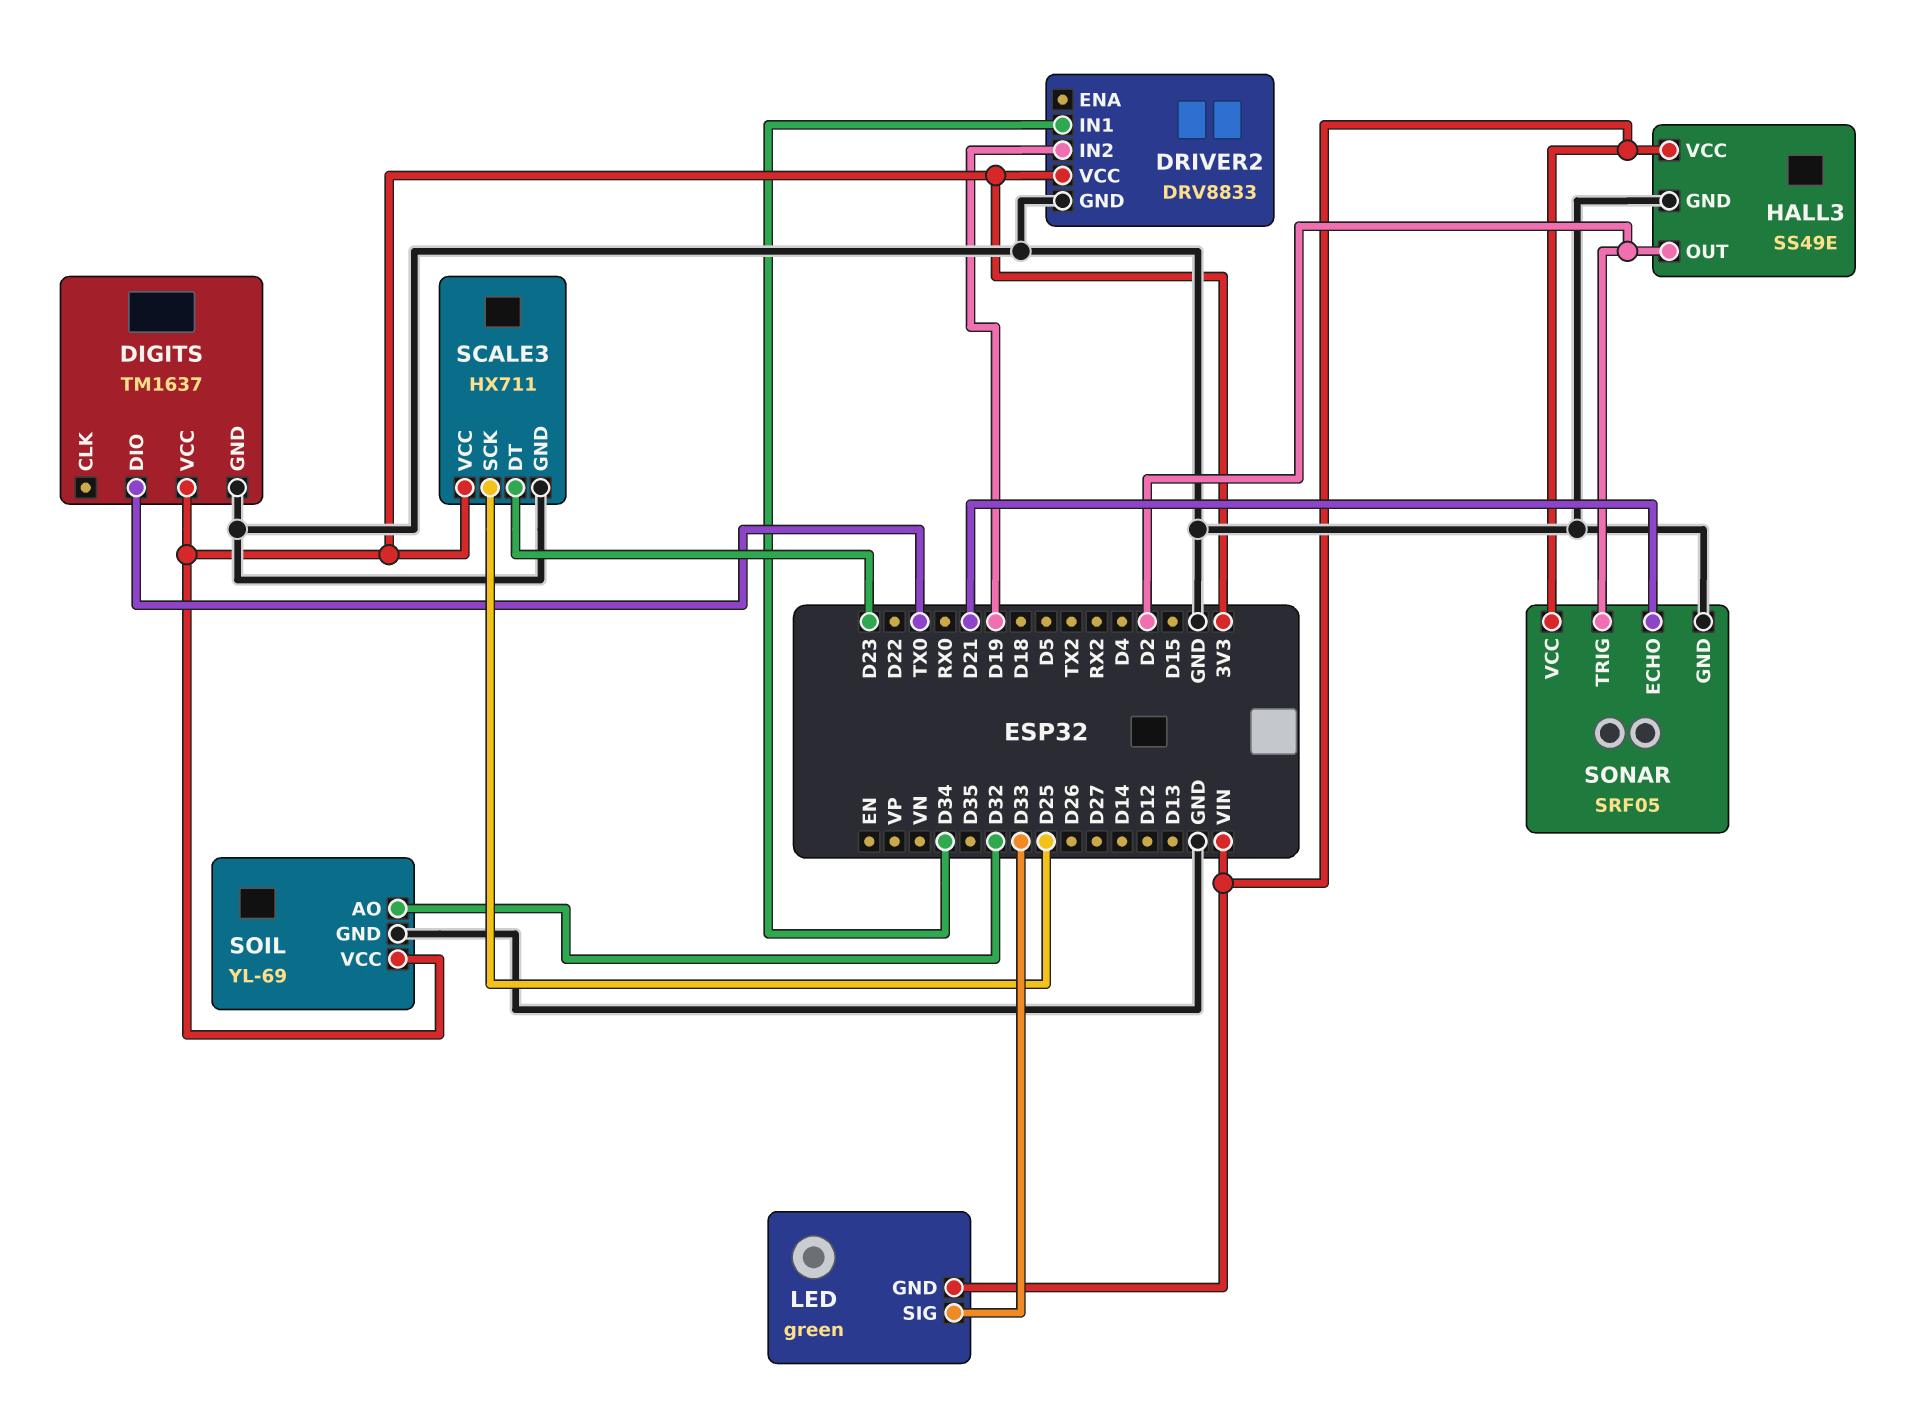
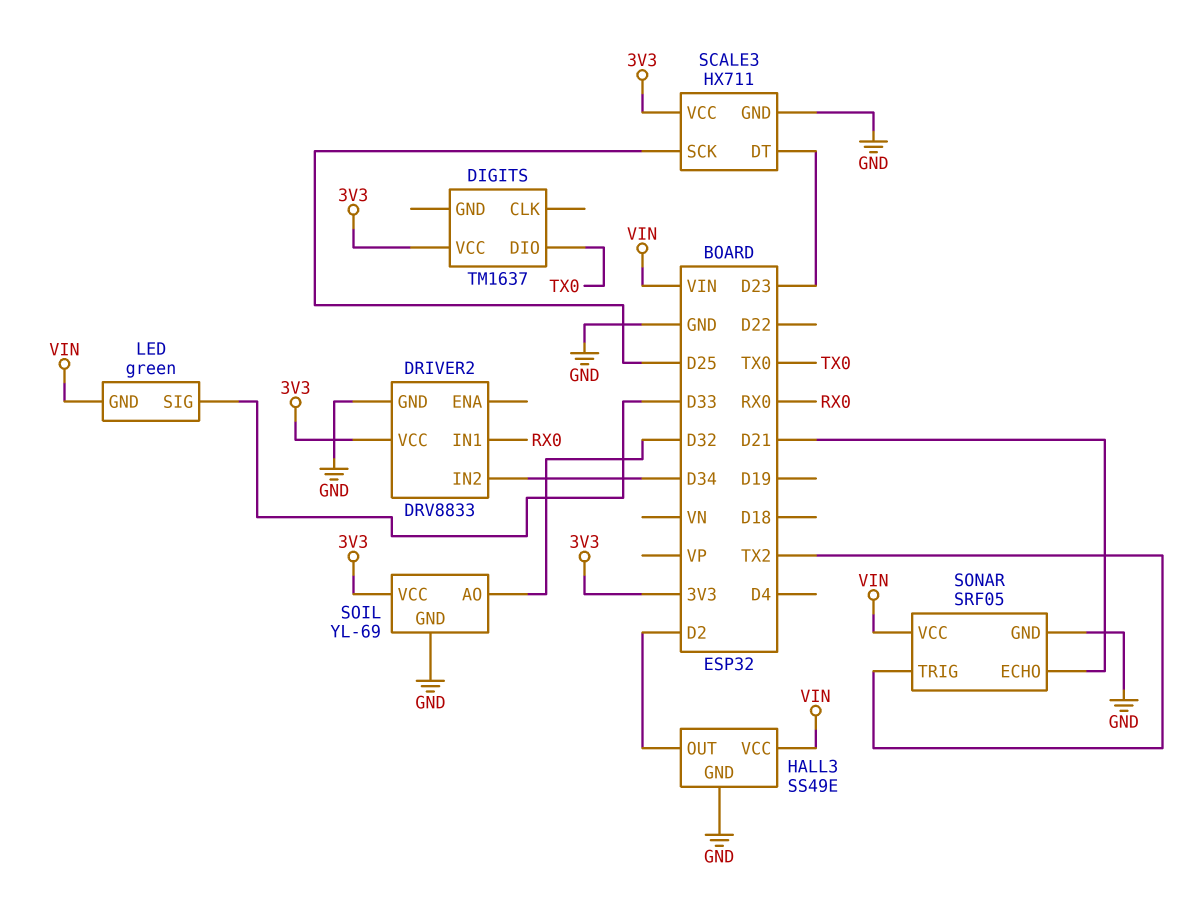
DIGITS pin GND: GND -> none
DRIVER2 pin IN1: D34 -> RX0
DRIVER2 pin IN2: D19 -> D34
SONAR pin TRIG: D2 -> TX2

